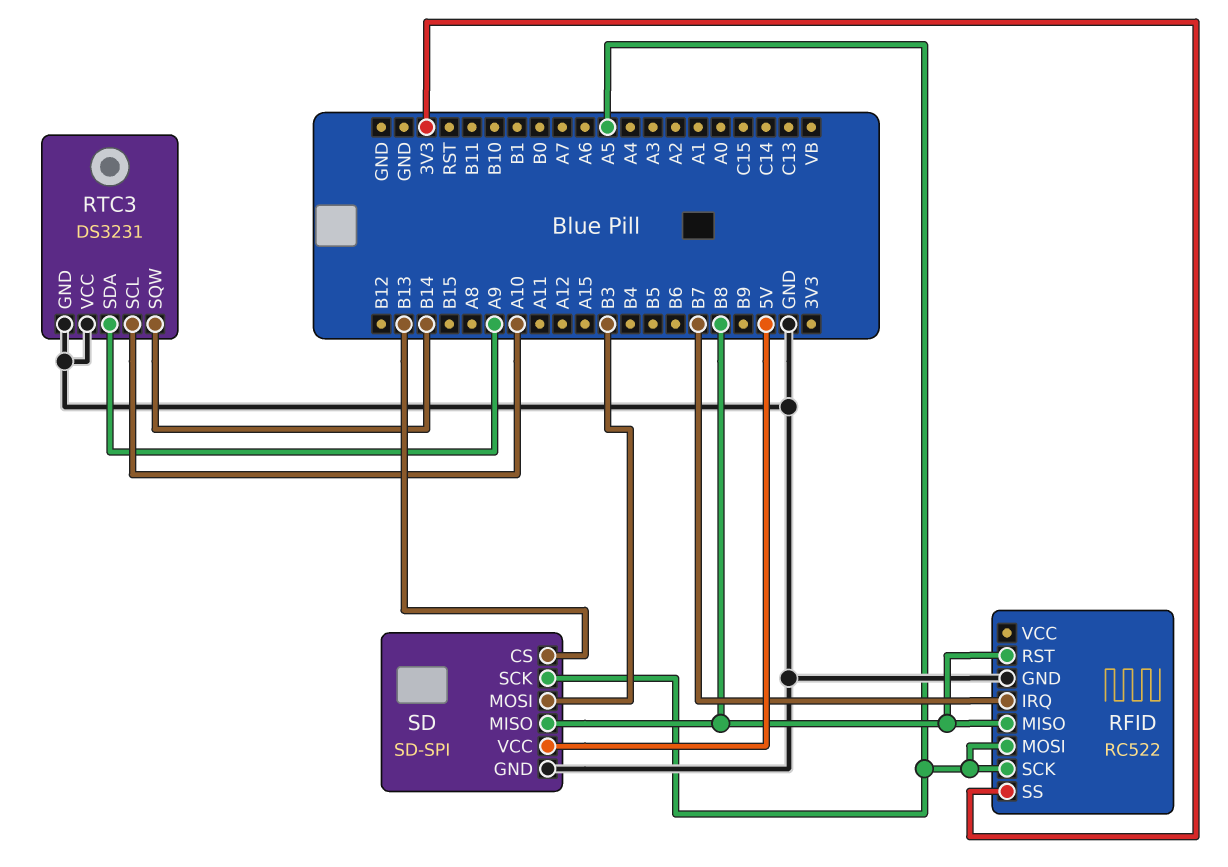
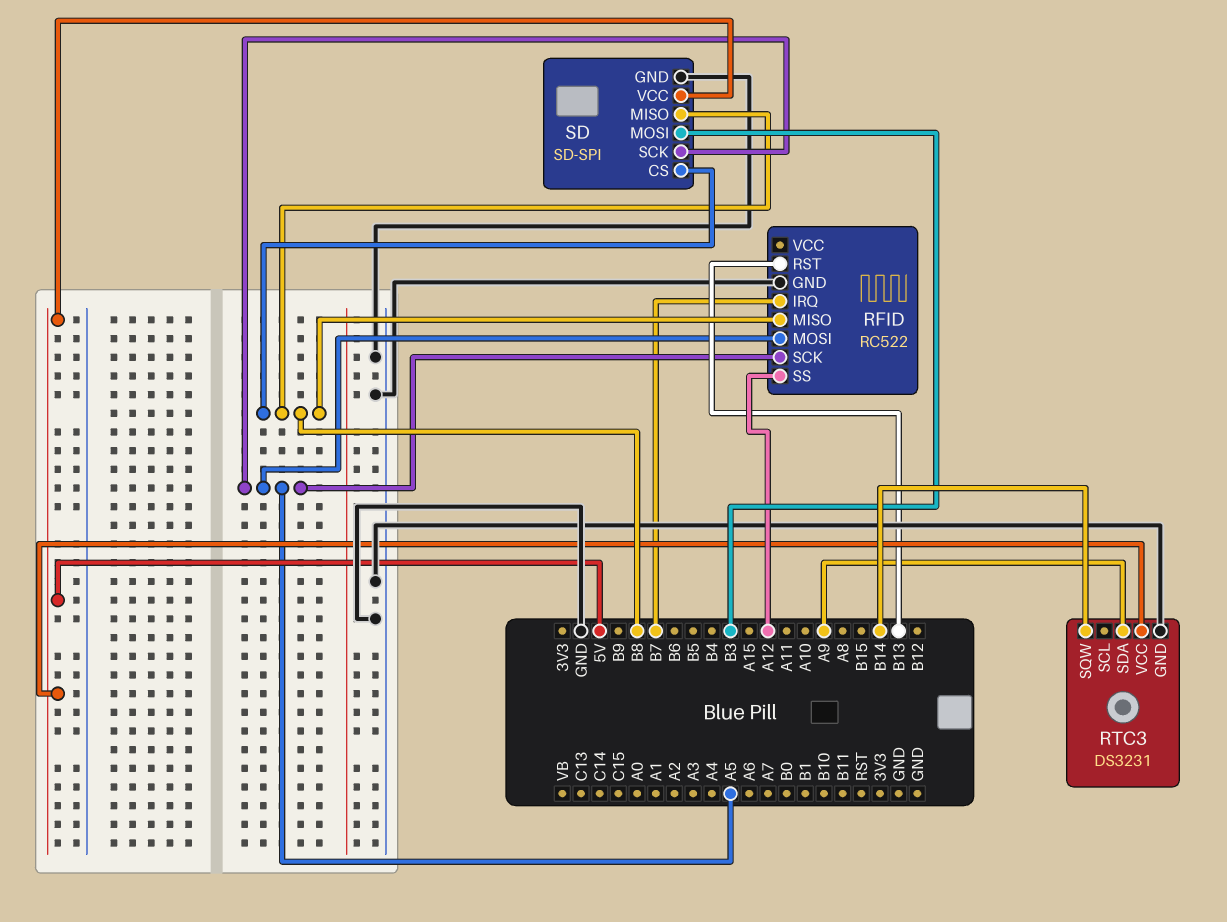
RFID pin RST: B8 -> B13
RFID pin SS: 3V3 -> A12
RTC3 pin SCL: A10 -> none
RTC3 pin VCC: GND -> 5V
SD pin CS: B13 -> B8

